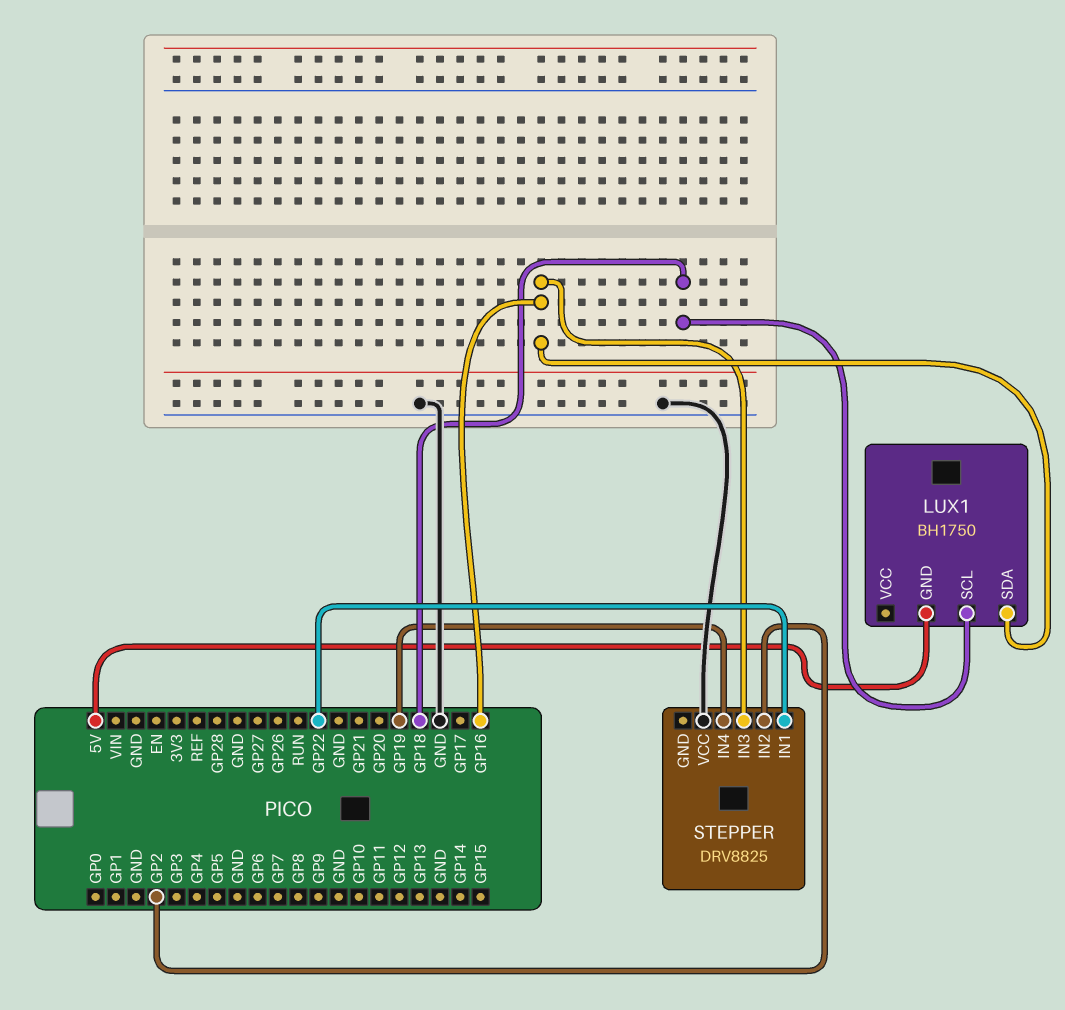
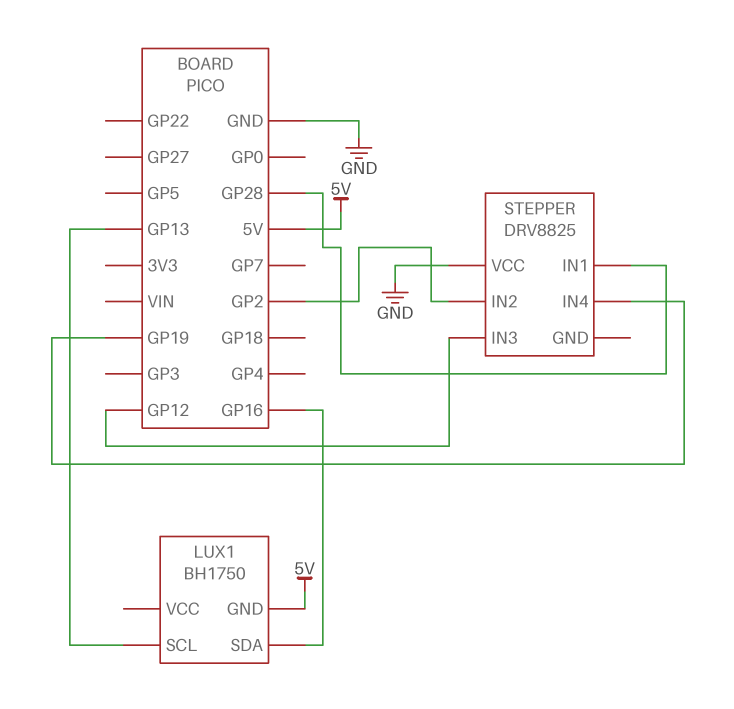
LUX1 pin SCL: GP18 -> GP13
STEPPER pin IN1: GP22 -> GP28
STEPPER pin IN3: GP16 -> GP12

